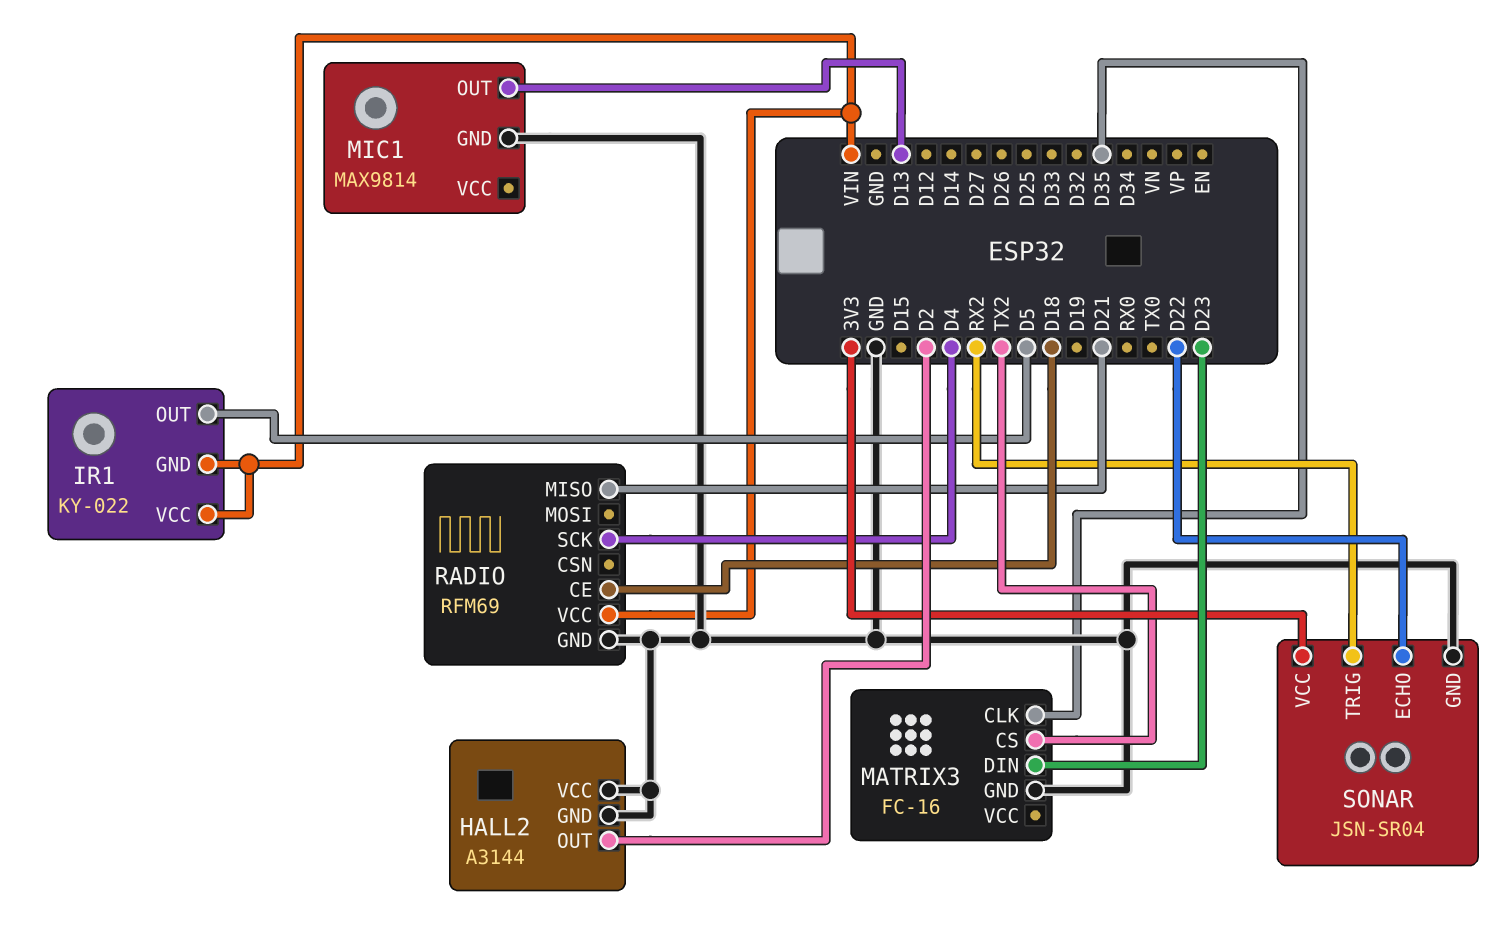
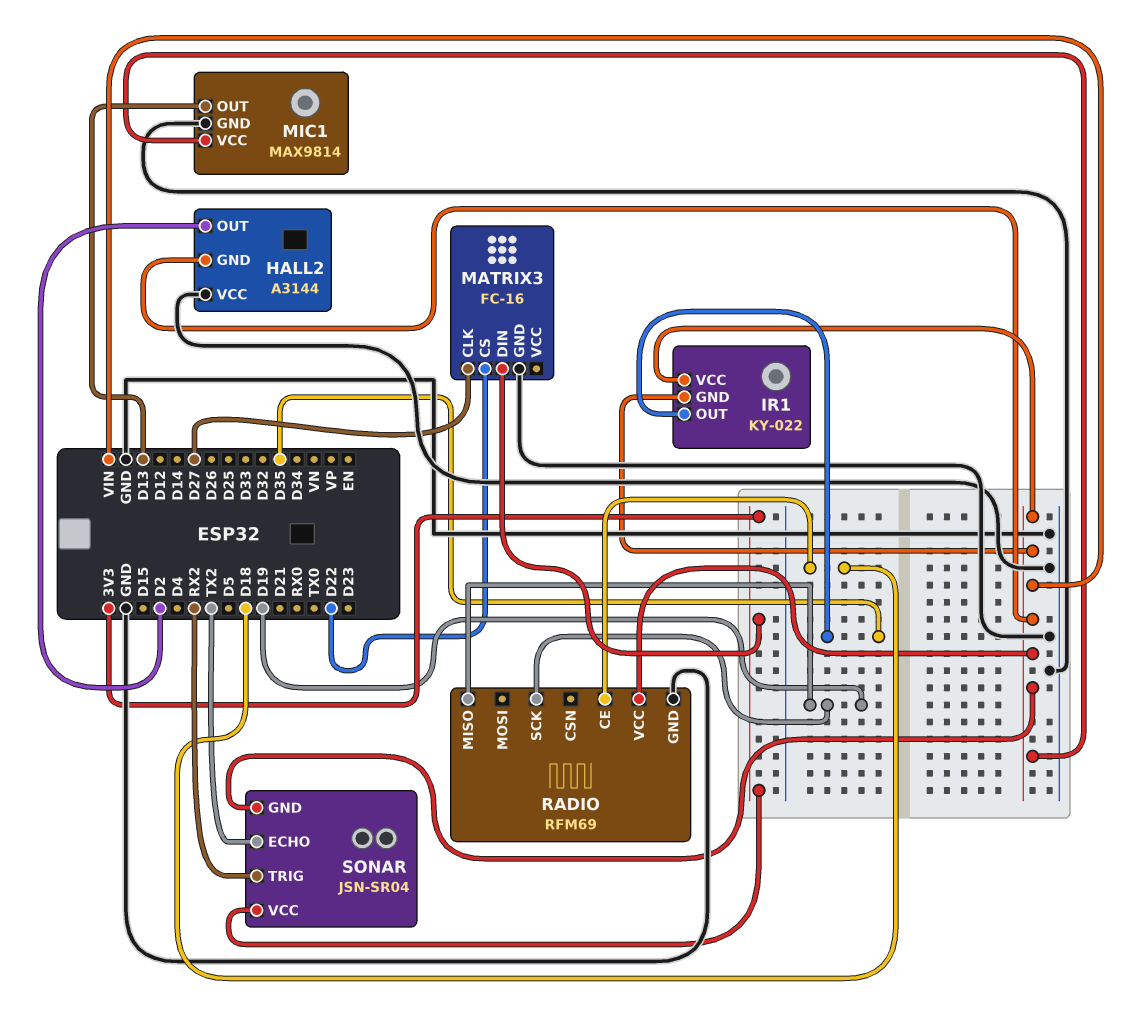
HALL2 pin GND: GND -> VIN
IR1 pin OUT: D5 -> D35
MATRIX3 pin CLK: D35 -> D27
MATRIX3 pin CS: TX2 -> D22
MATRIX3 pin DIN: D23 -> 3V3
MIC1 pin VCC: none -> VIN
RADIO pin MISO: D21 -> D19
RADIO pin SCK: D4 -> D19
SONAR pin ECHO: D22 -> TX2
SONAR pin GND: GND -> VIN

